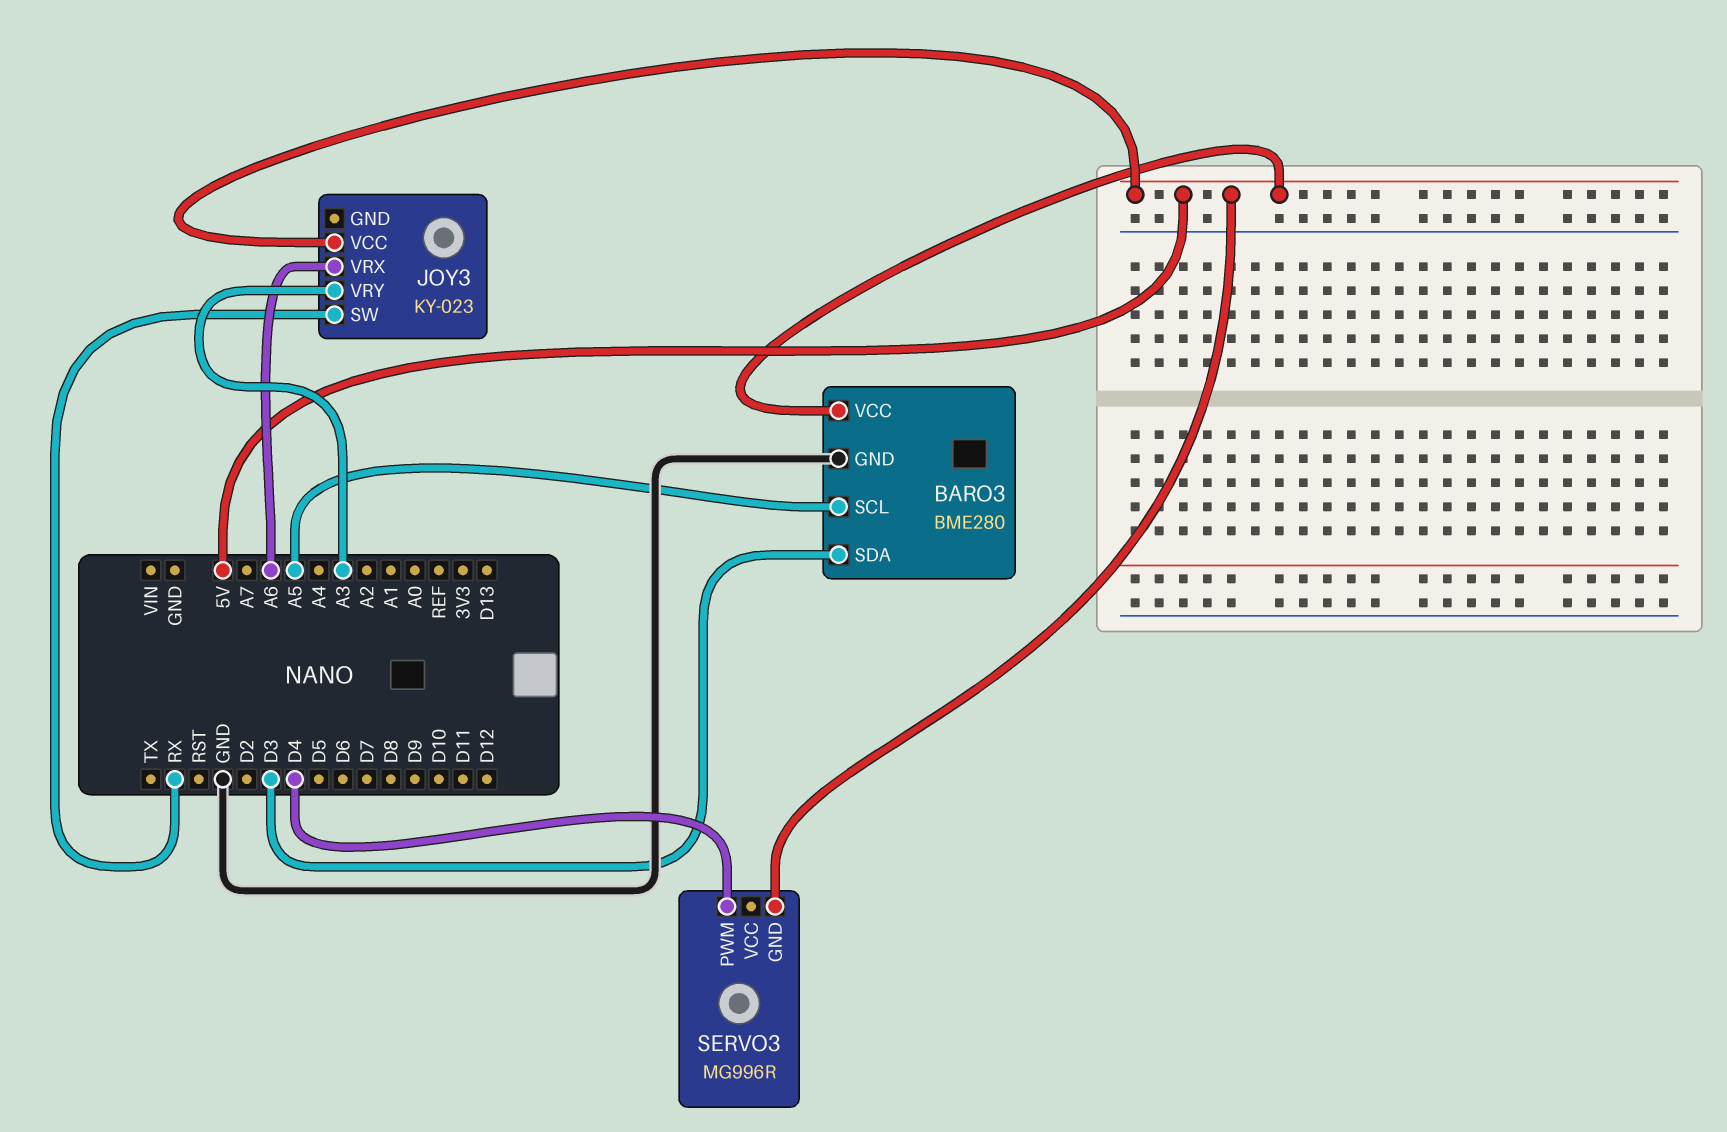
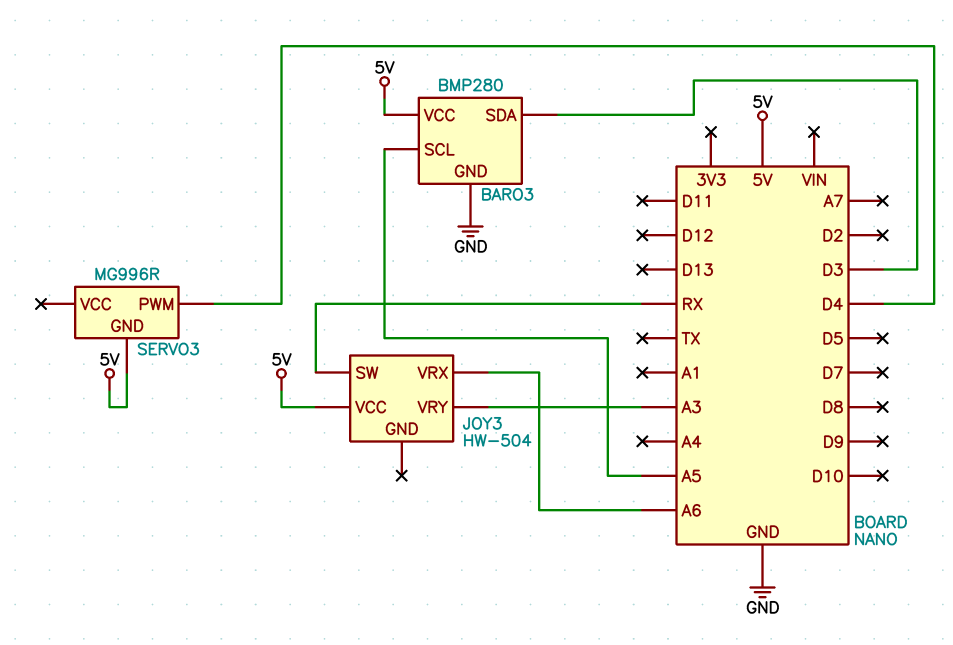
BARO3: BME280 -> BMP280
JOY3: KY-023 -> HW-504

